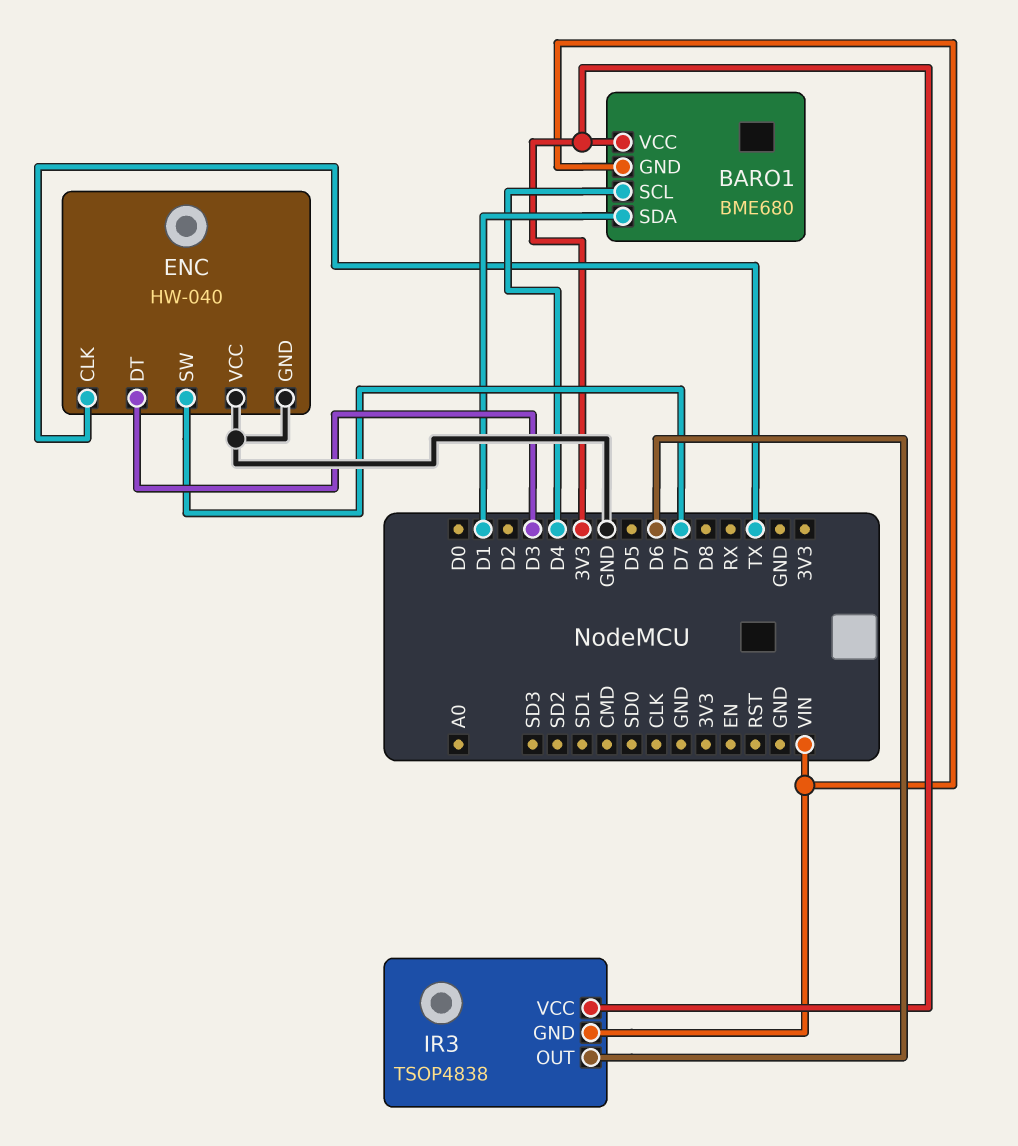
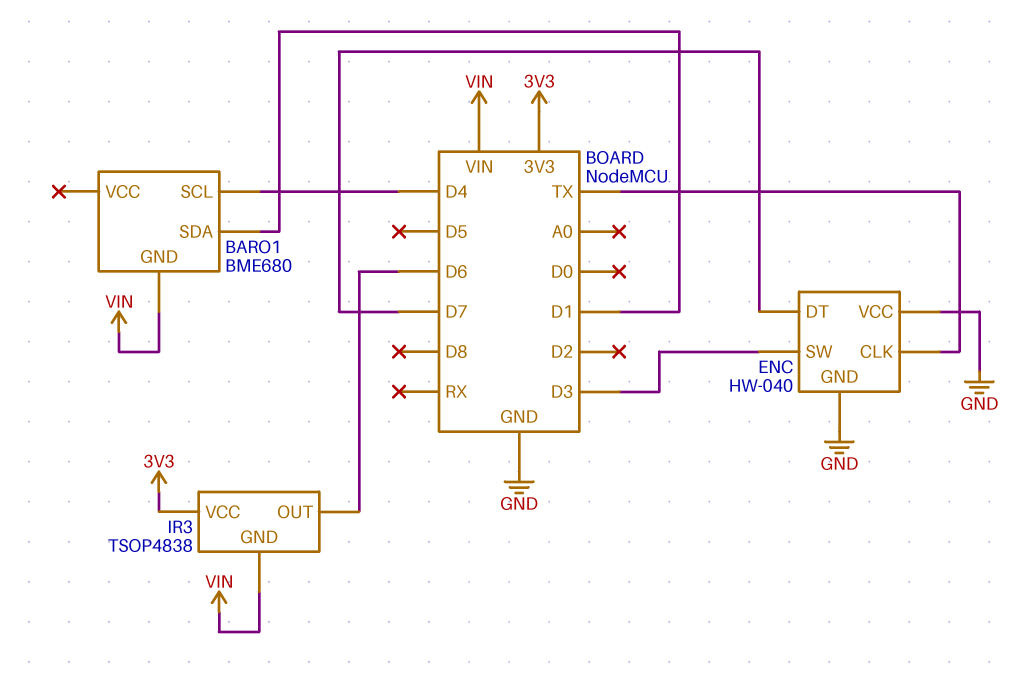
BARO1 pin VCC: 3V3 -> none
ENC pin DT: D3 -> D7
ENC pin SW: D7 -> D3

